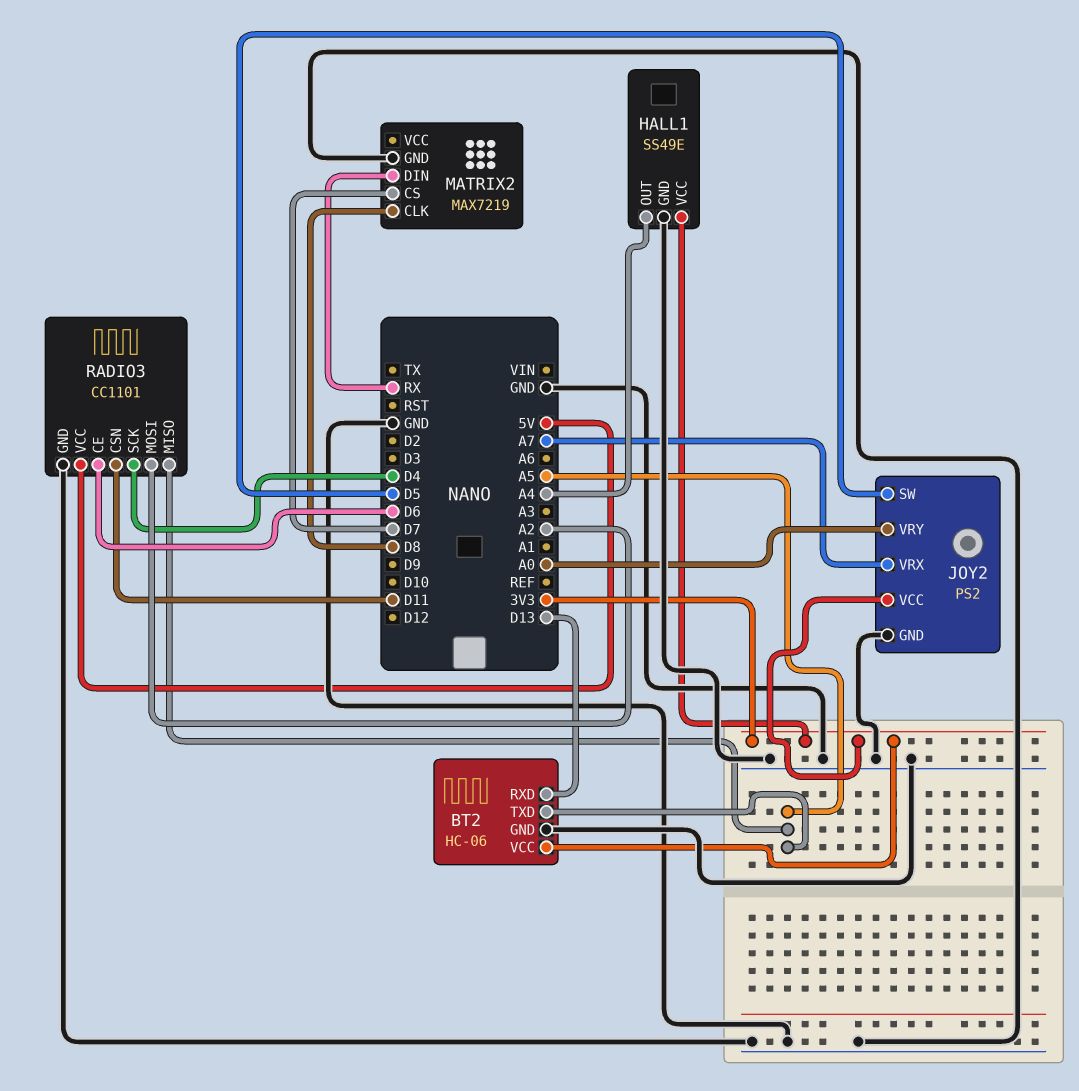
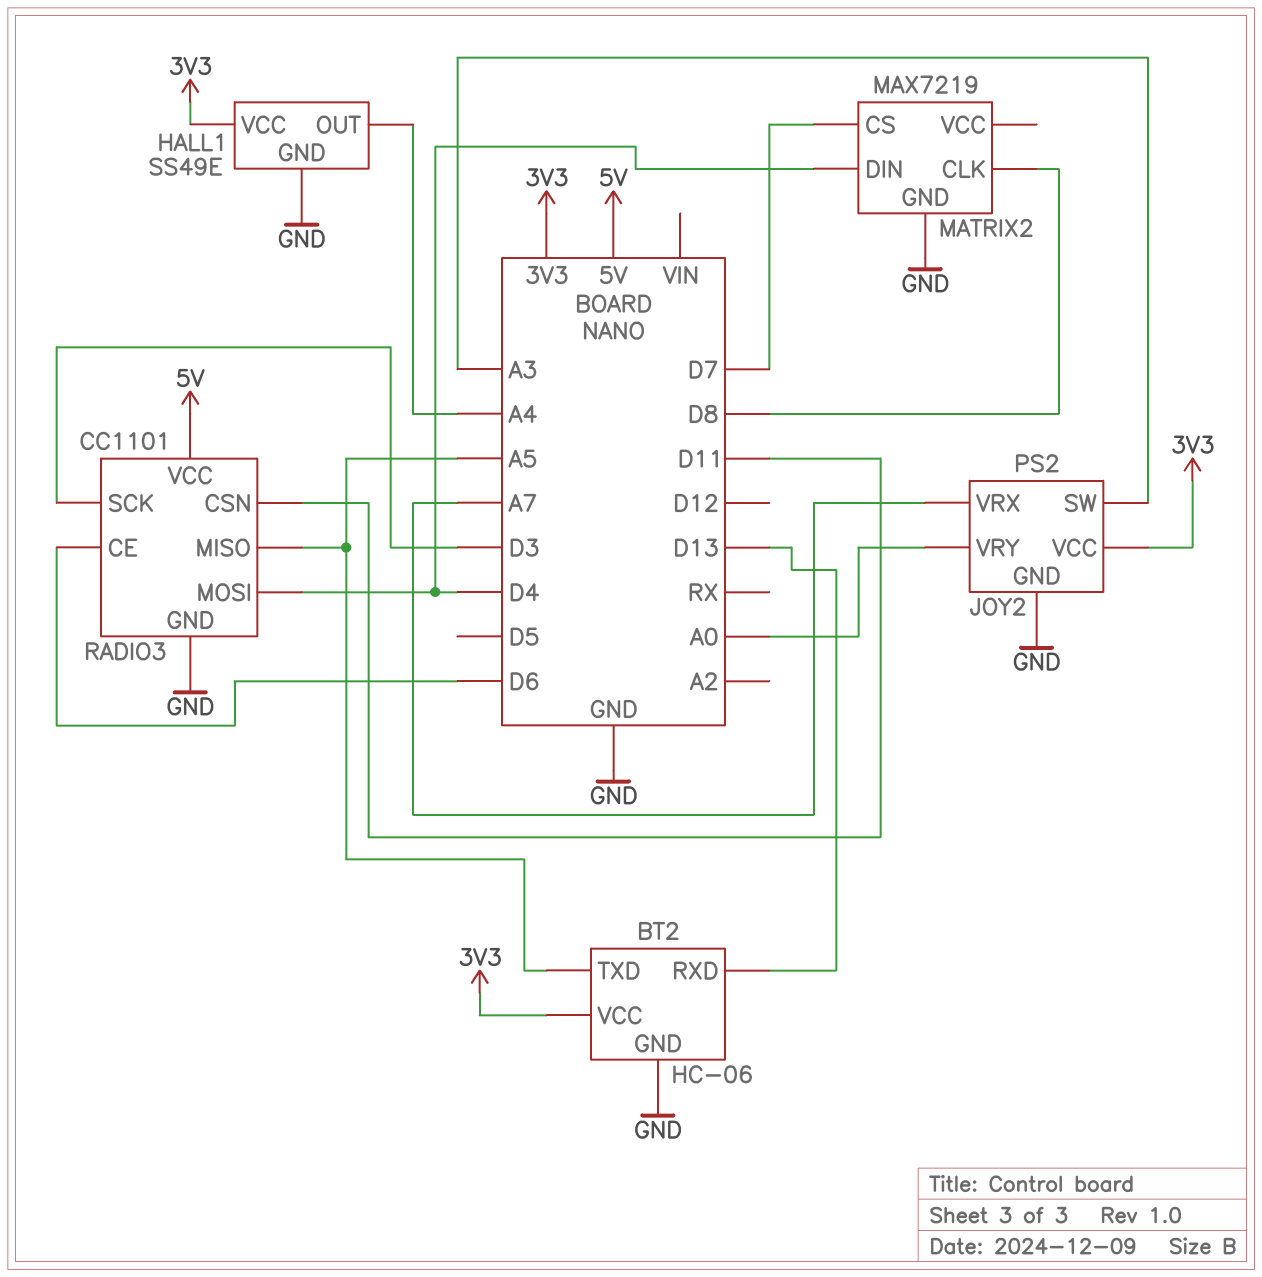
JOY2 pin SW: D5 -> A3
MATRIX2 pin DIN: RX -> D4
RADIO3 pin MOSI: A2 -> D4
RADIO3 pin SCK: D4 -> D3

